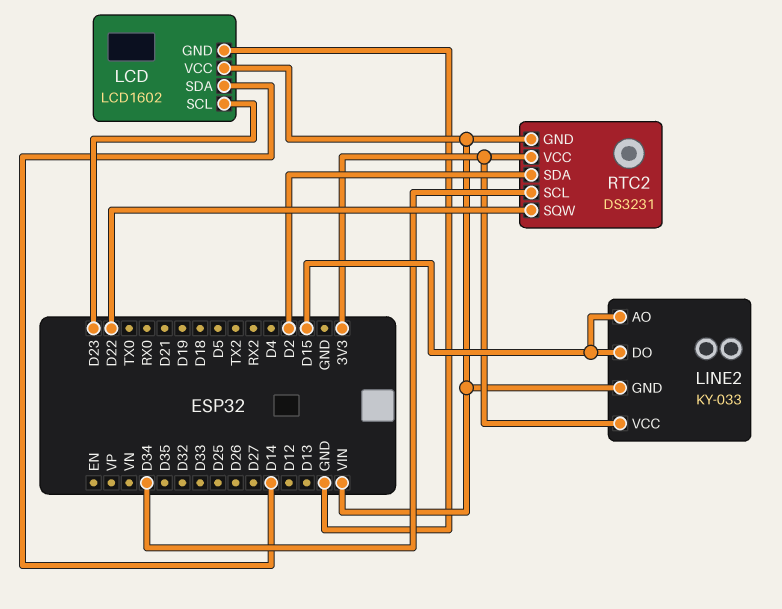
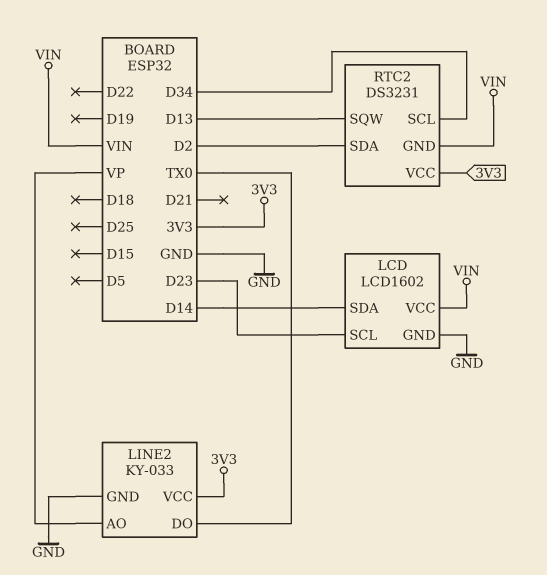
LINE2 pin AO: D15 -> VP
LINE2 pin DO: D15 -> TX0
LINE2 pin GND: VIN -> GND
RTC2 pin SQW: D22 -> D13

